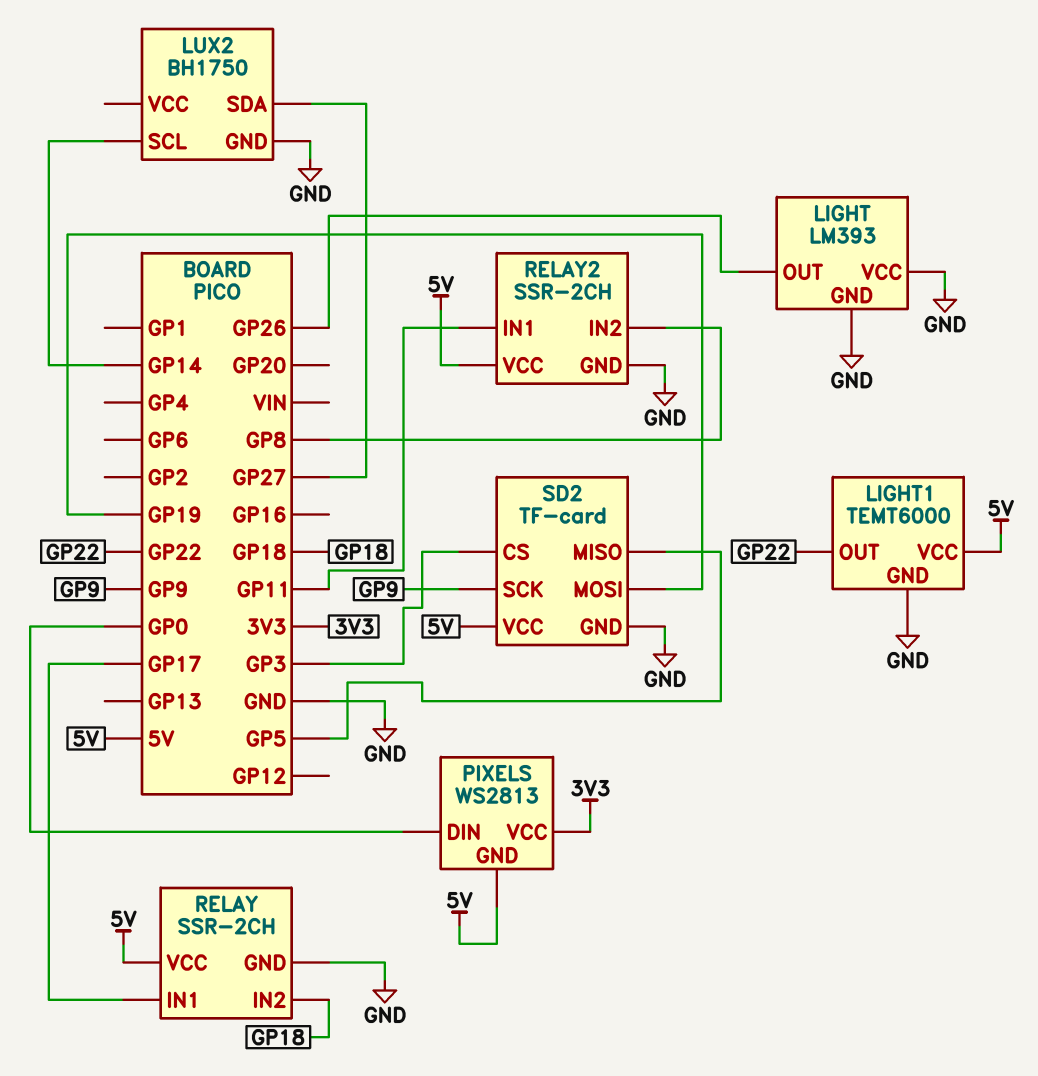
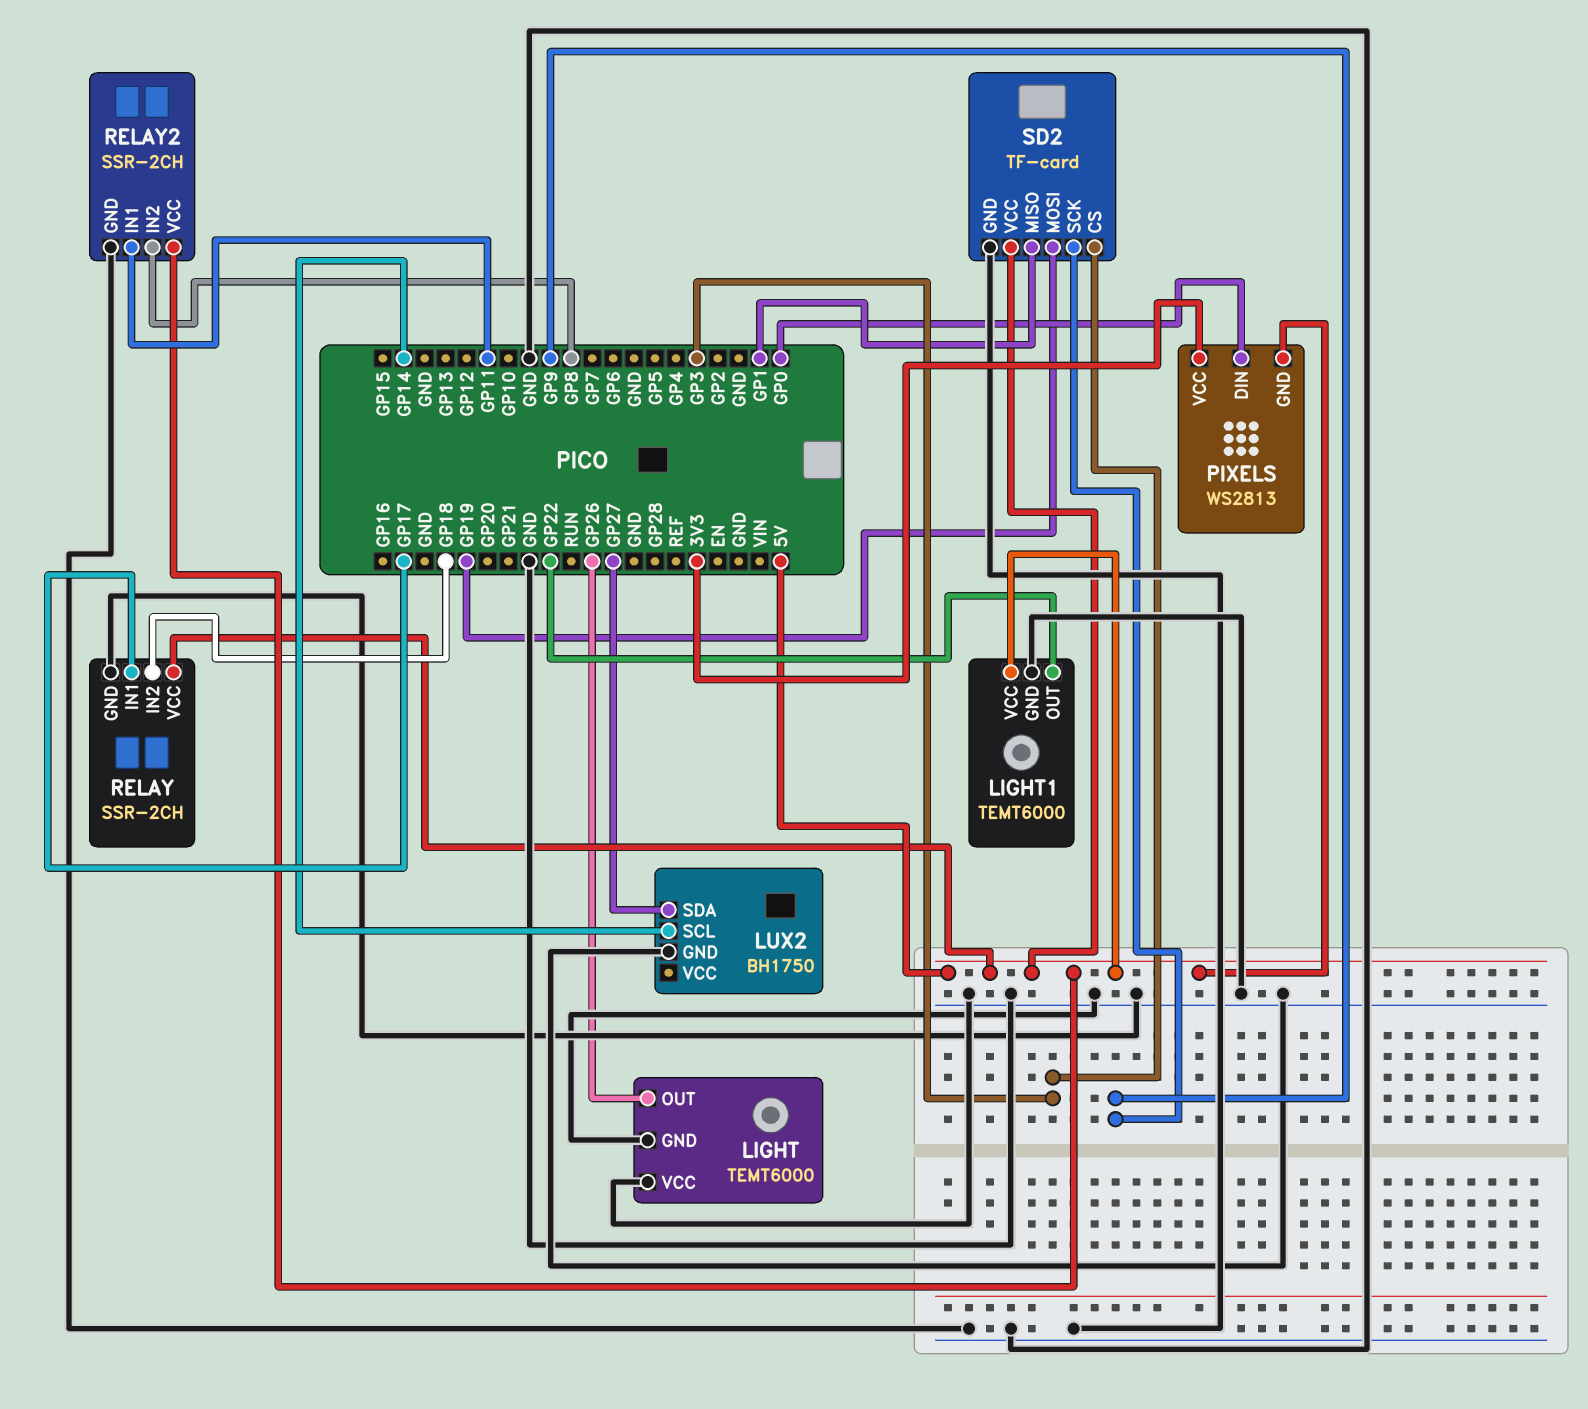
LIGHT: LM393 -> TEMT6000
SD2 pin MISO: GP5 -> GP1

